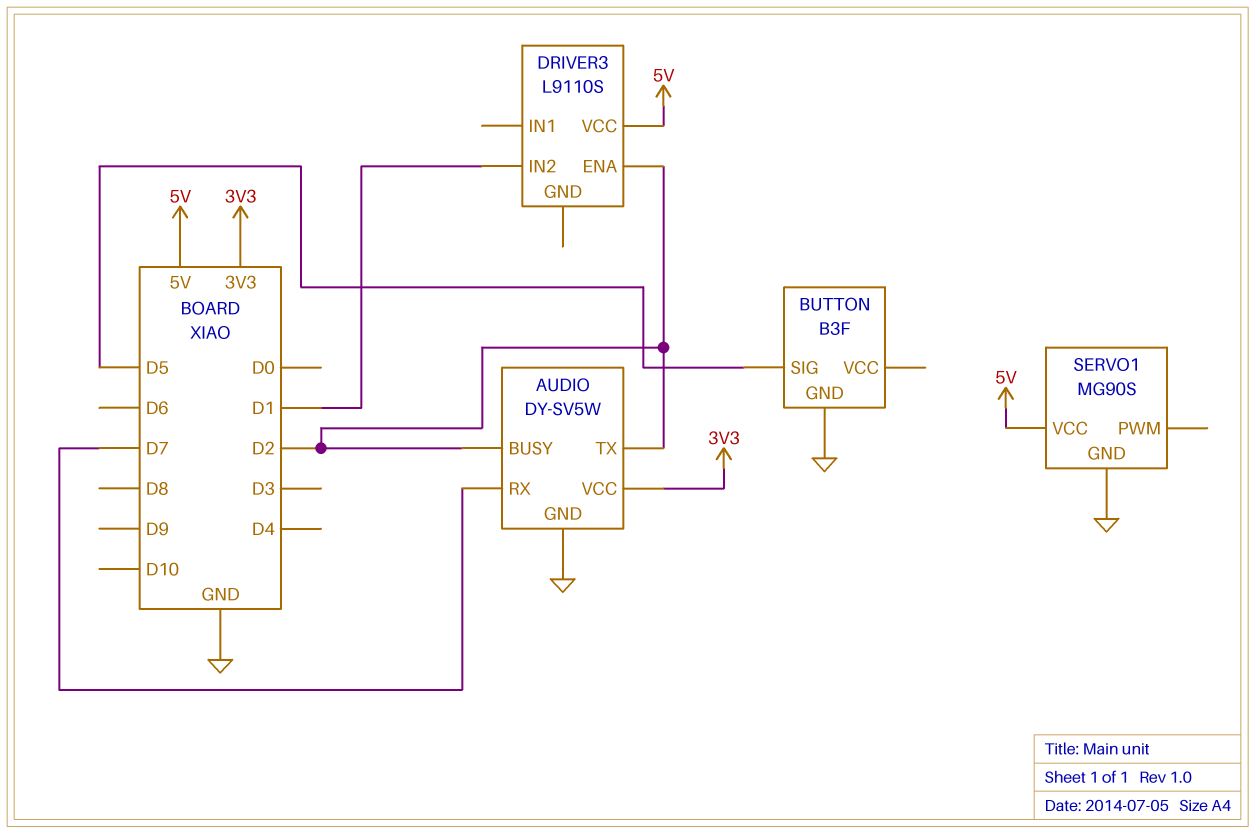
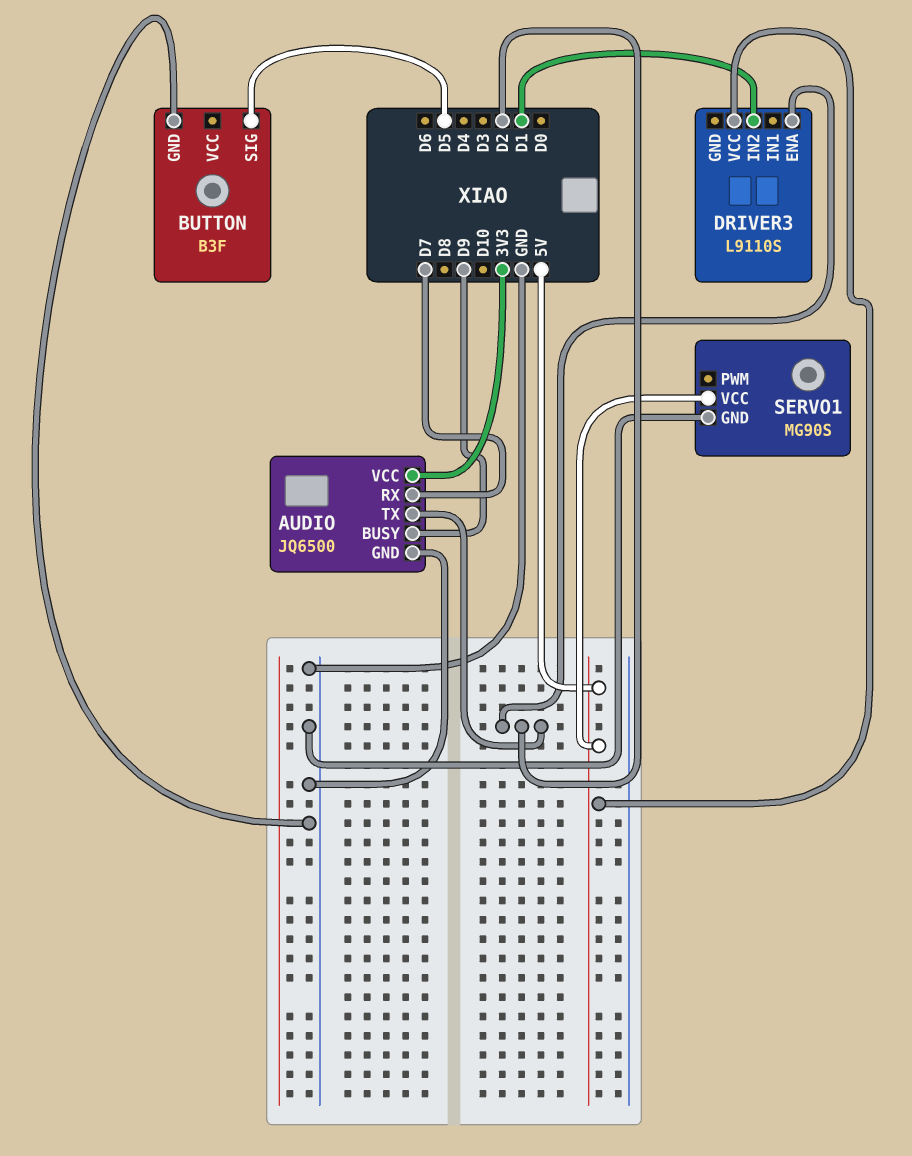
AUDIO: DY-SV5W -> JQ6500
AUDIO pin BUSY: D2 -> D9

